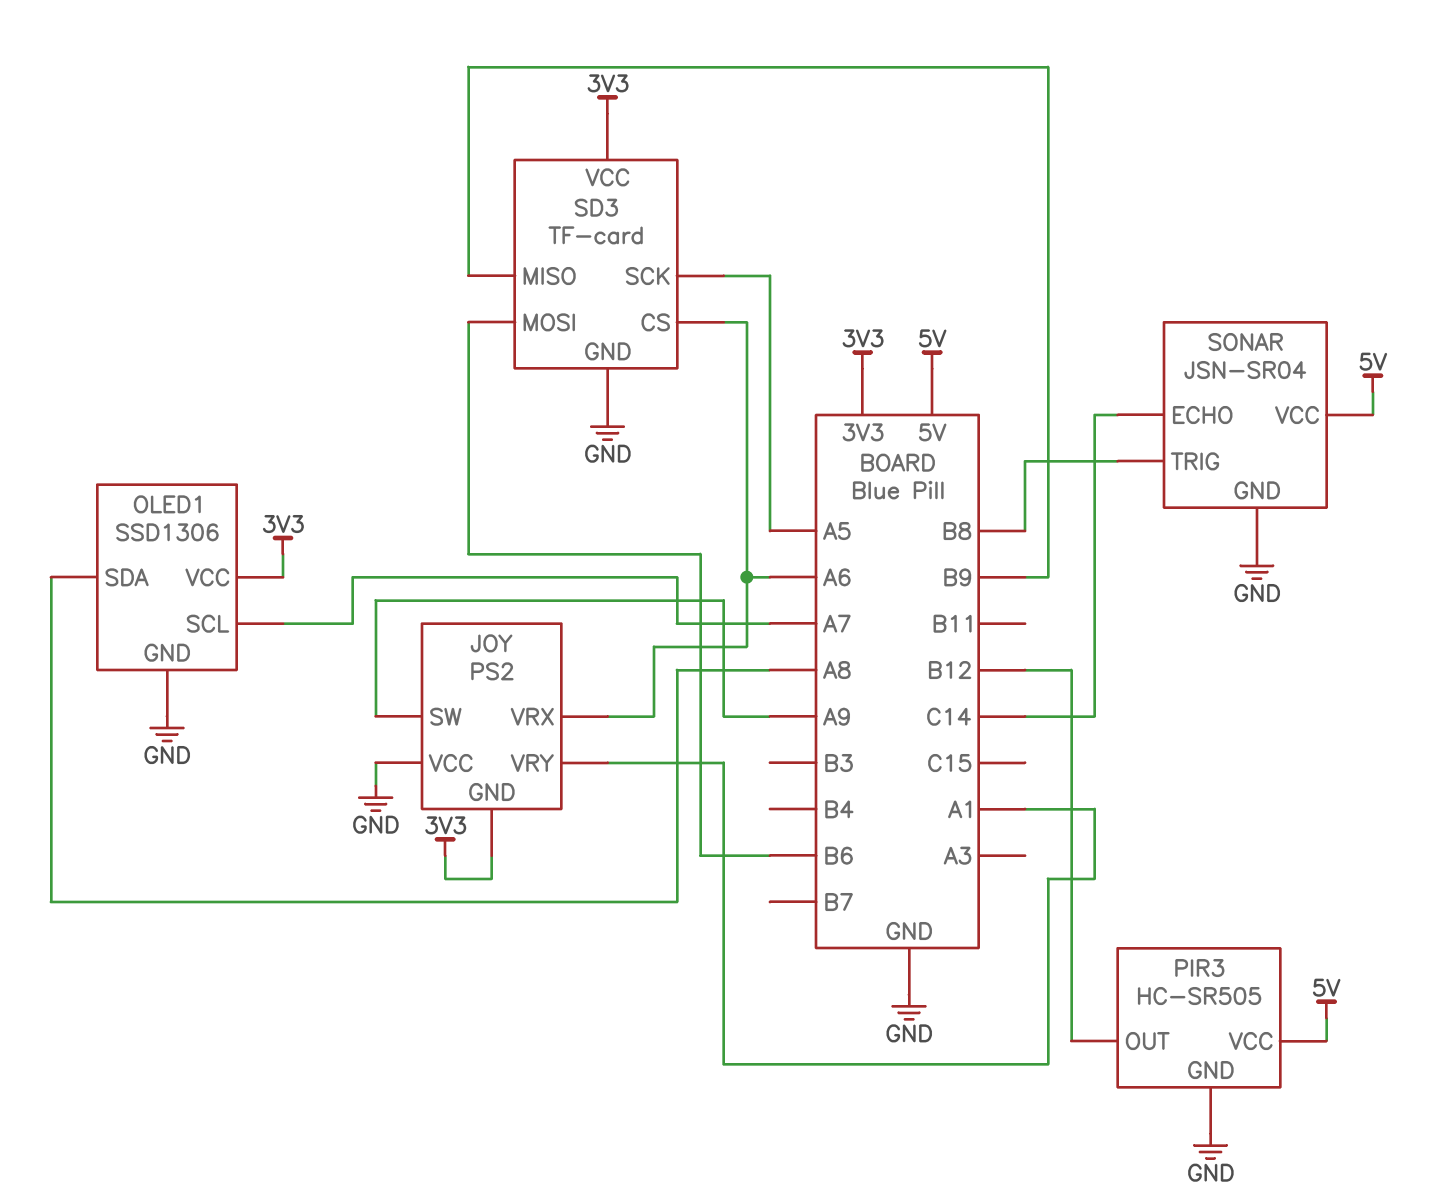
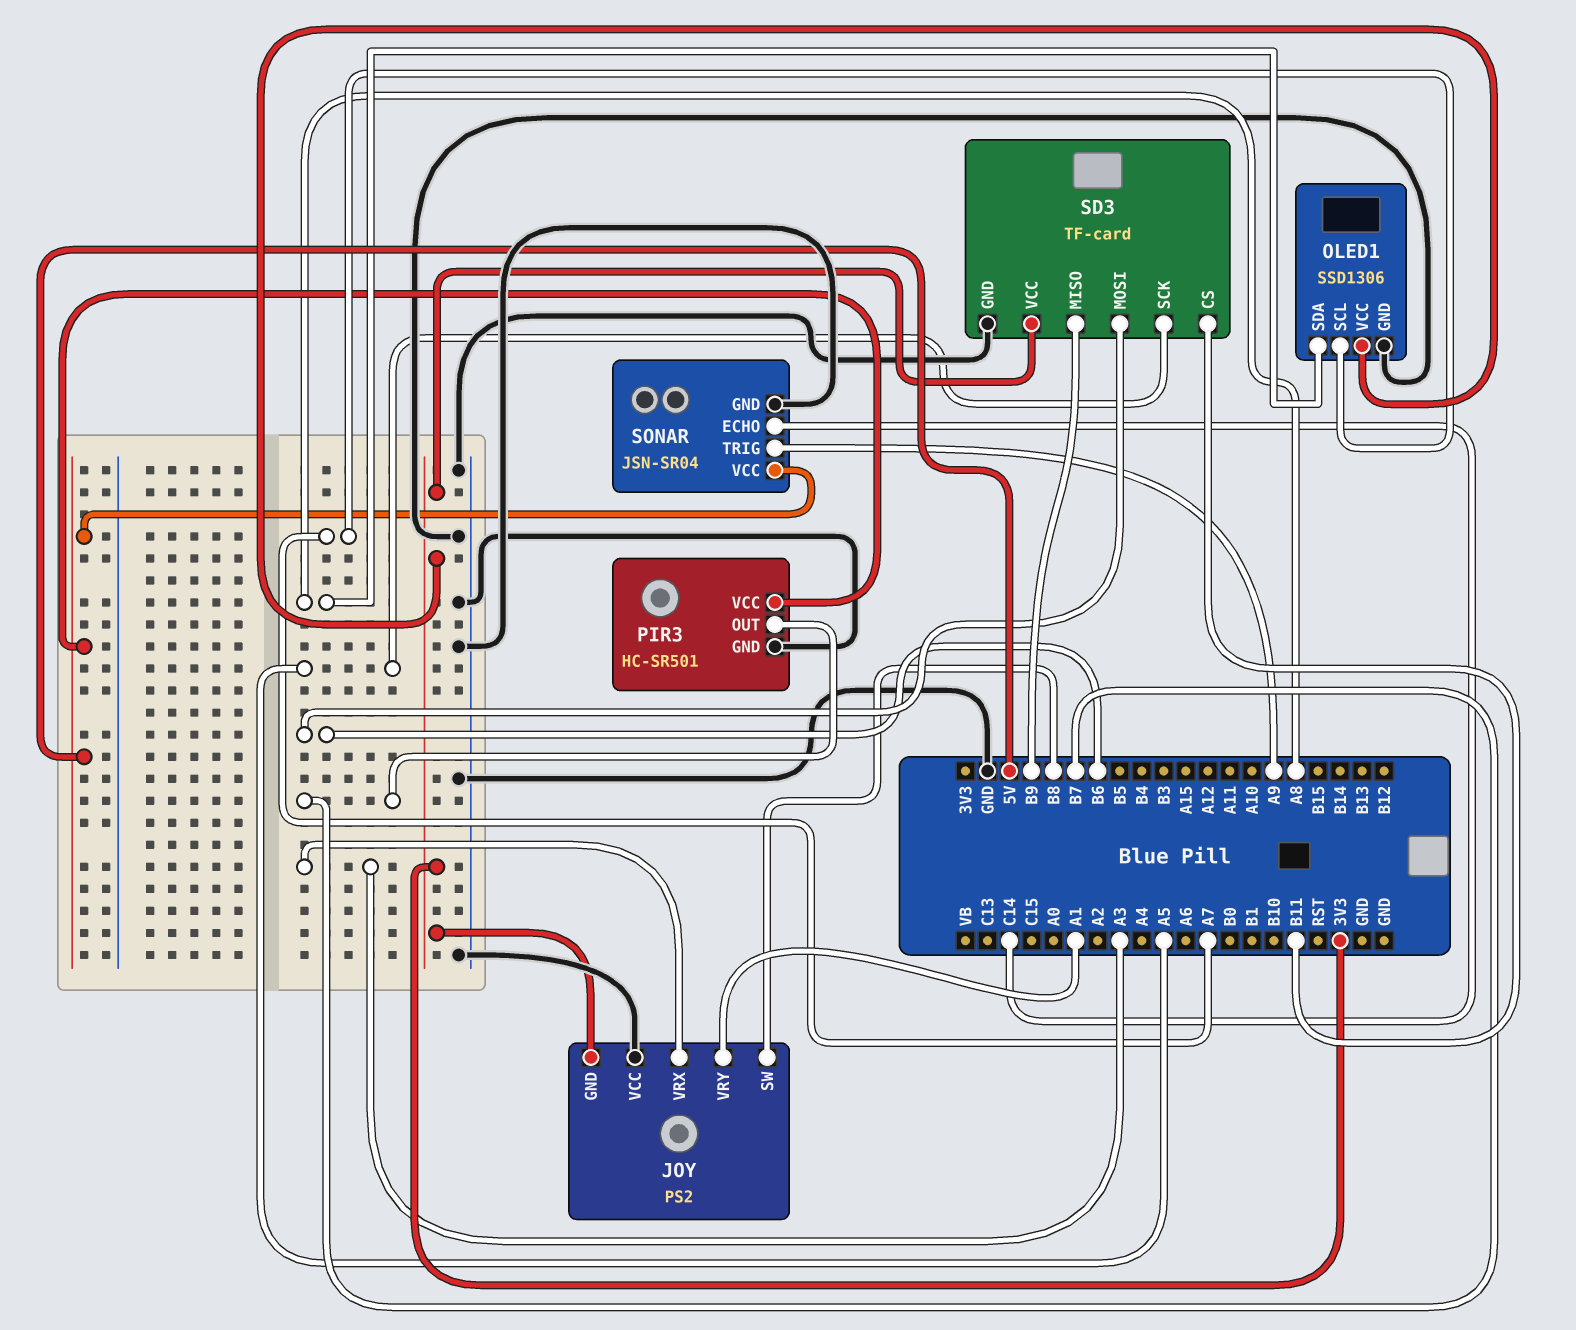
JOY pin SW: A9 -> B8
JOY pin VRX: A6 -> A3
PIR3: HC-SR505 -> HC-SR501
PIR3 pin OUT: B12 -> B7
SD3 pin CS: A6 -> B11
SONAR pin TRIG: B8 -> A9

